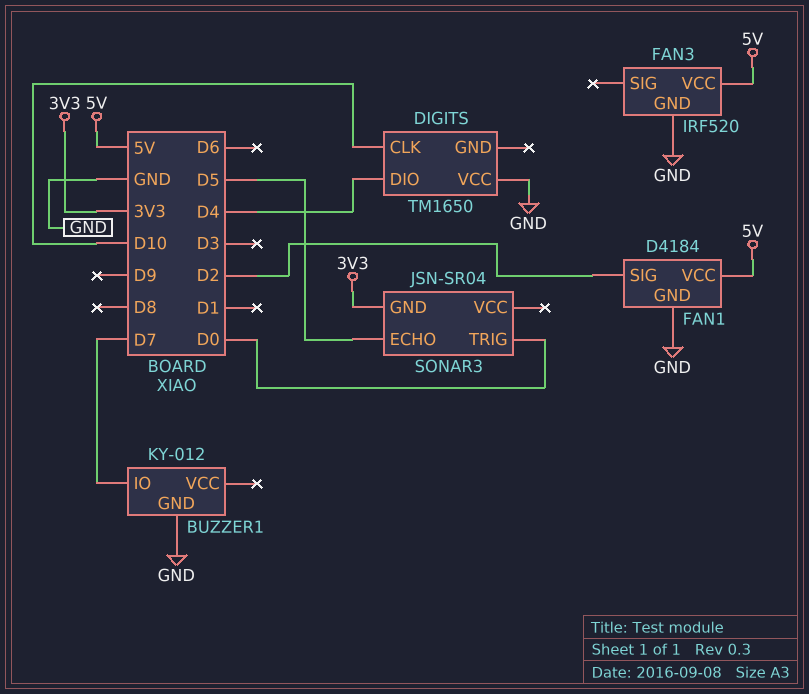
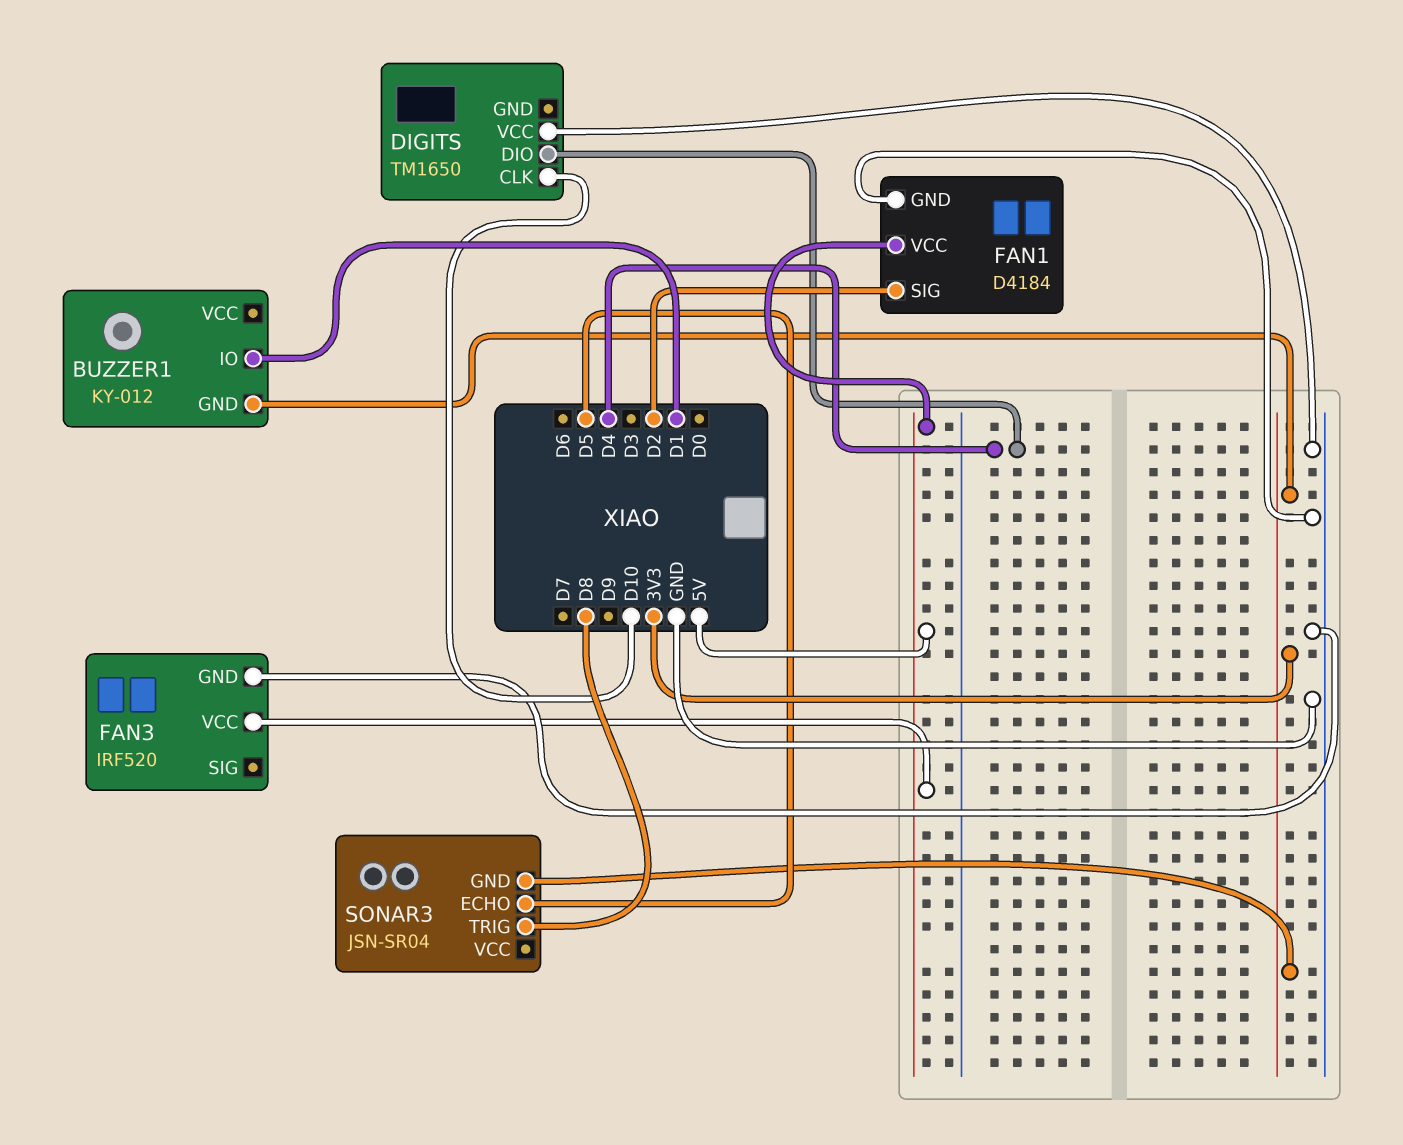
BUZZER1 pin GND: GND -> 3V3
BUZZER1 pin IO: D7 -> D1
SONAR3 pin TRIG: D0 -> D8

